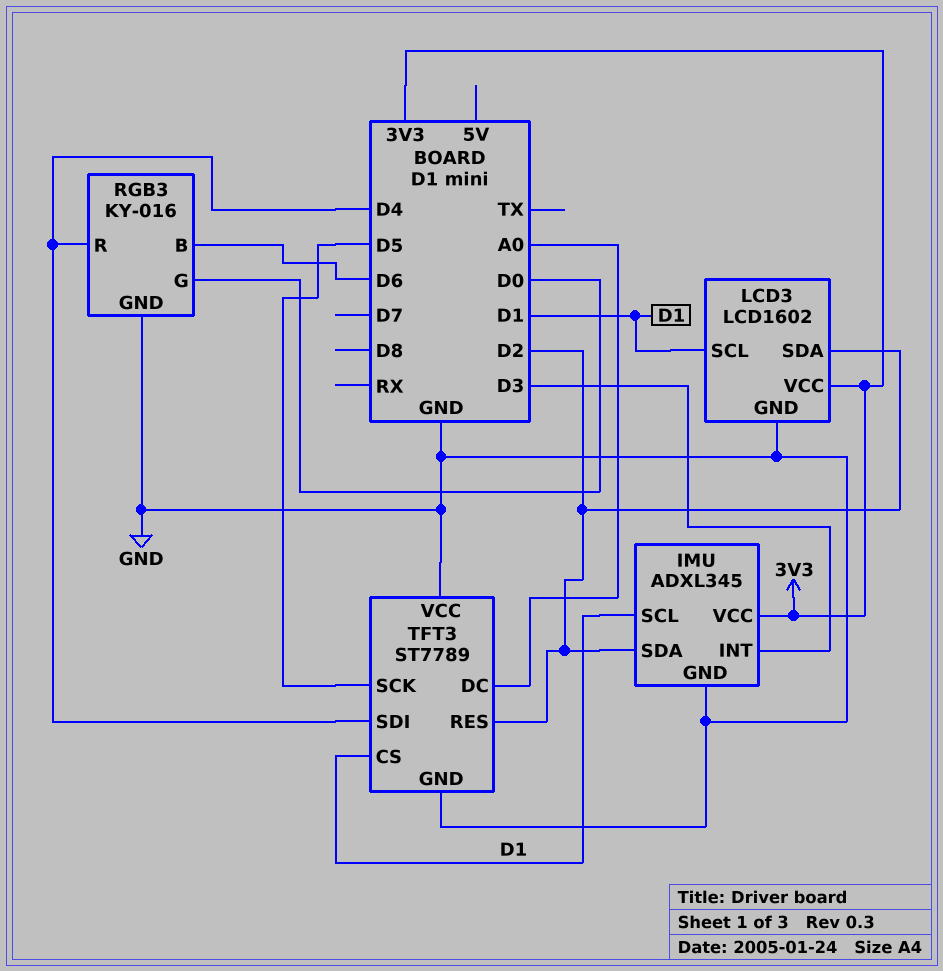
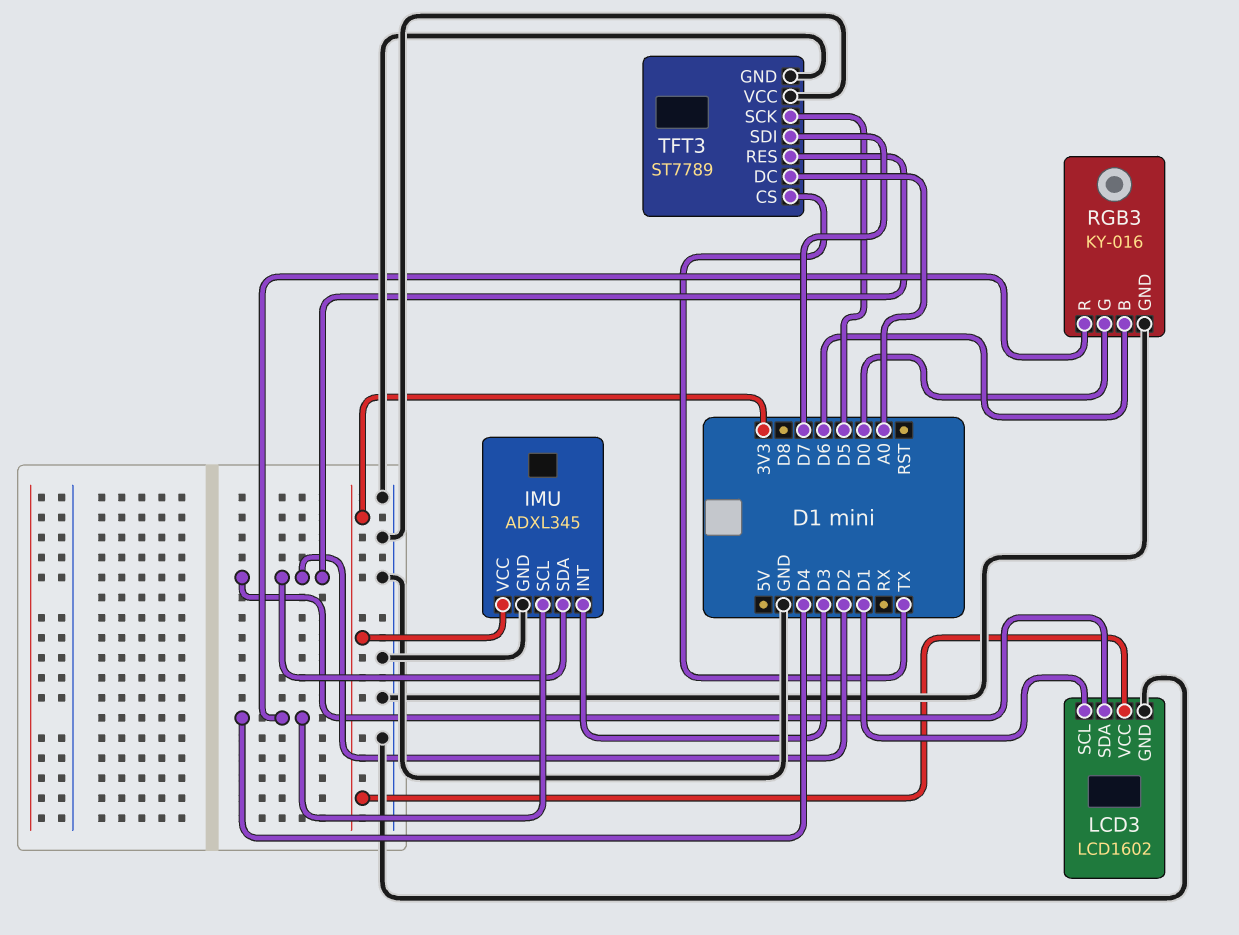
IMU pin SCL: D1 -> D4
TFT3 pin CS: D1 -> TX
TFT3 pin SDI: D4 -> D7

